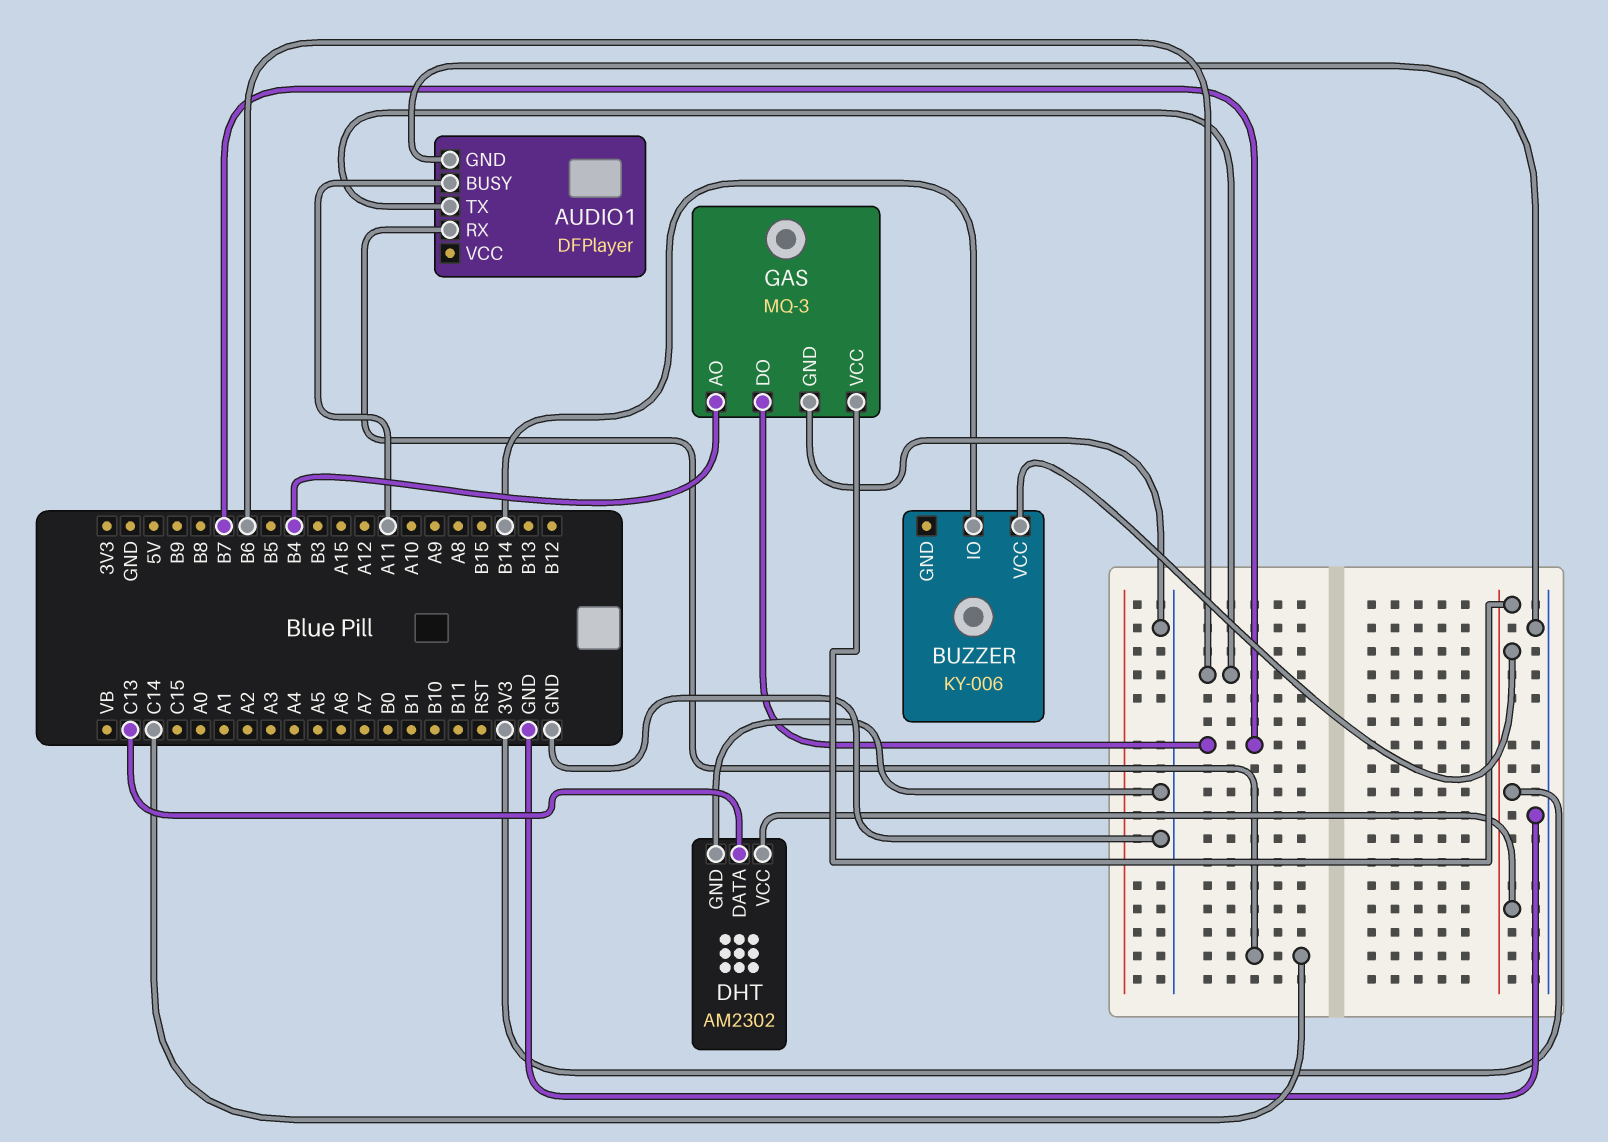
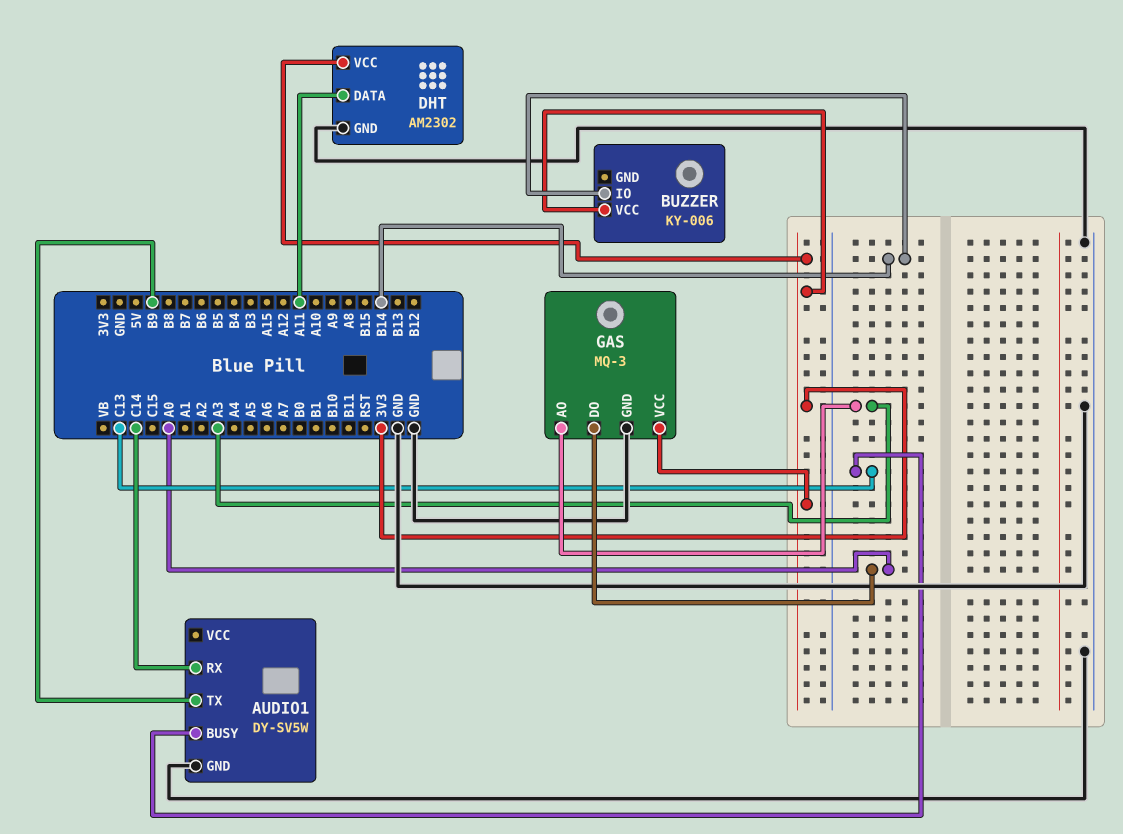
AUDIO1: DFPlayer -> DY-SV5W
AUDIO1 pin BUSY: A11 -> C13
AUDIO1 pin TX: B6 -> B9
DHT pin DATA: C13 -> A11
GAS pin AO: B4 -> A3
GAS pin DO: B7 -> A0

